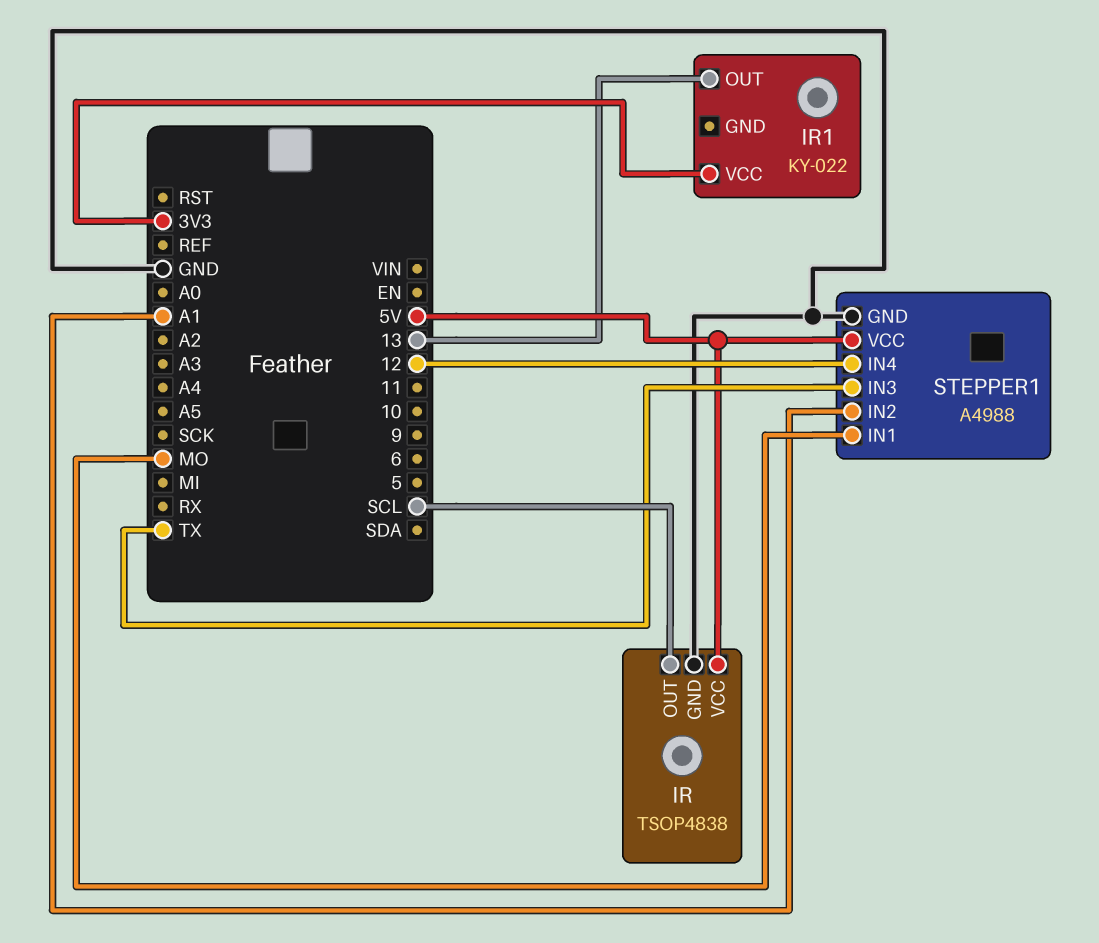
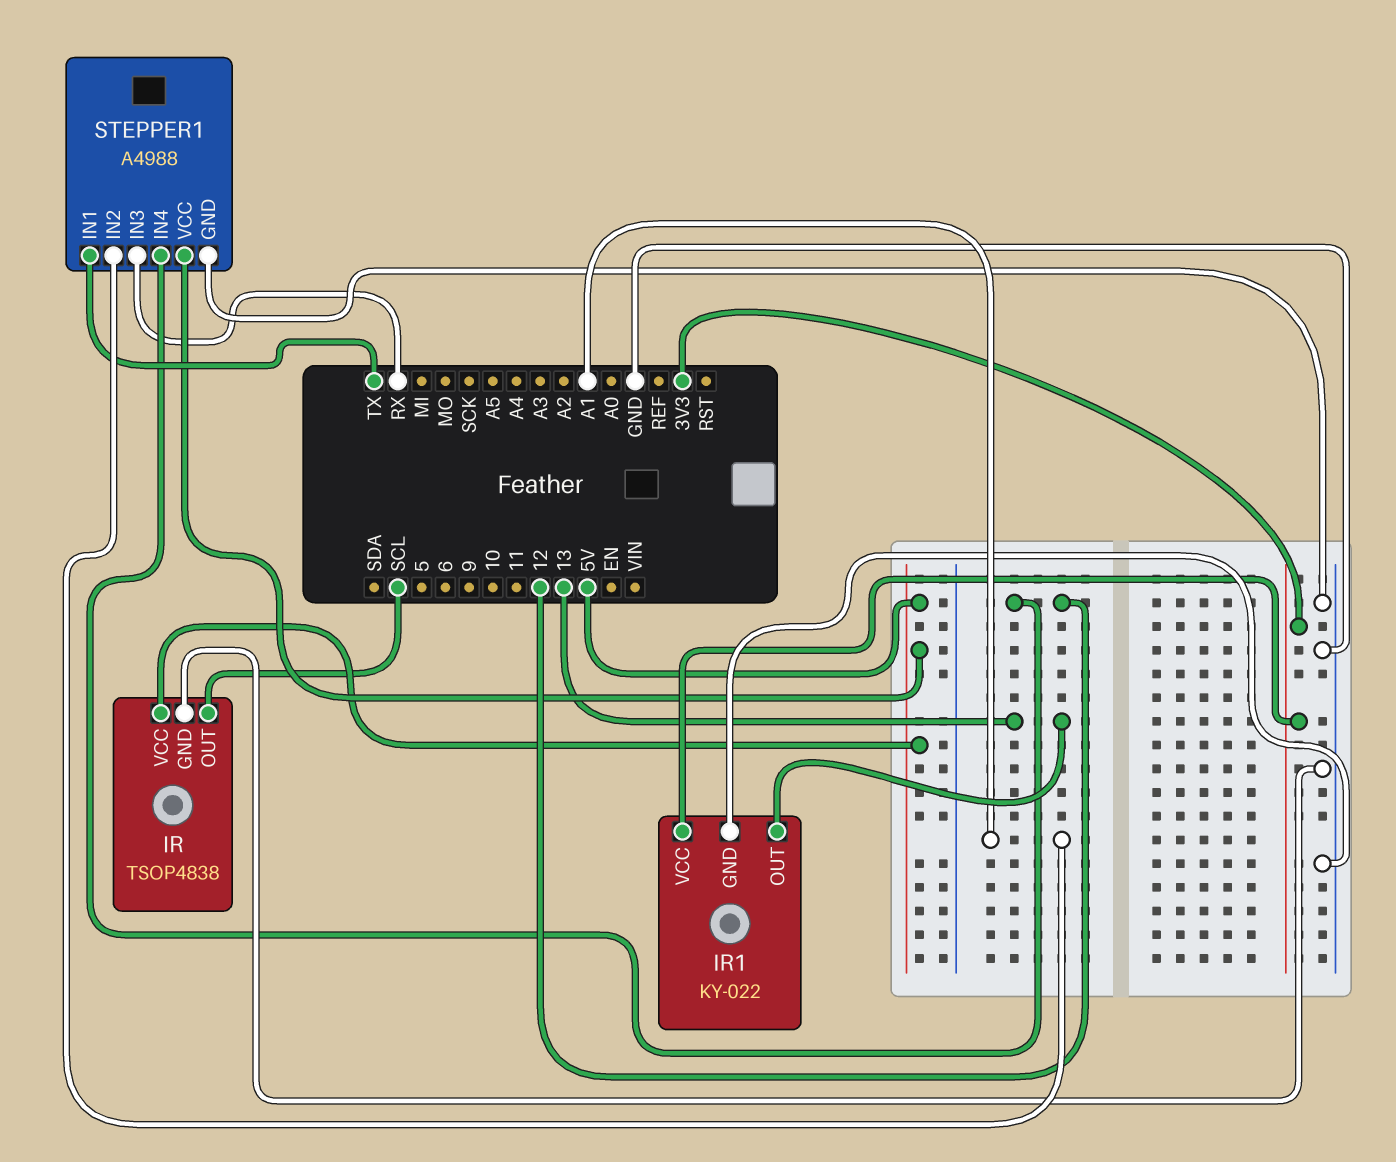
IR1 pin GND: none -> GND
STEPPER1 pin IN1: MO -> TX
STEPPER1 pin IN3: TX -> RX

